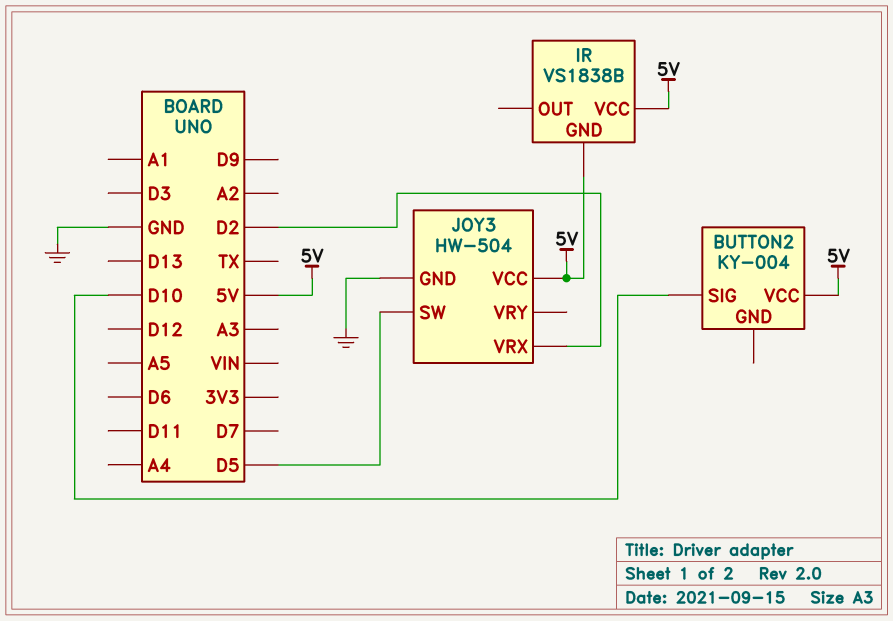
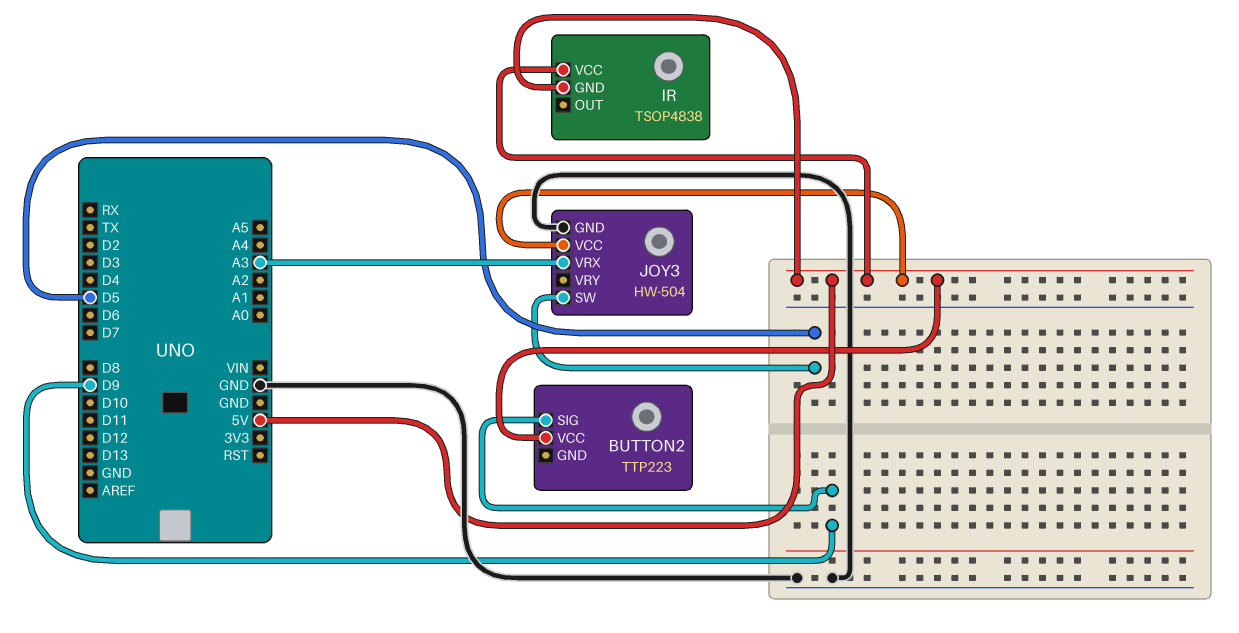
BUTTON2: KY-004 -> TTP223
BUTTON2 pin SIG: D10 -> D9
IR: VS1838B -> TSOP4838
JOY3 pin VRX: D2 -> A3

